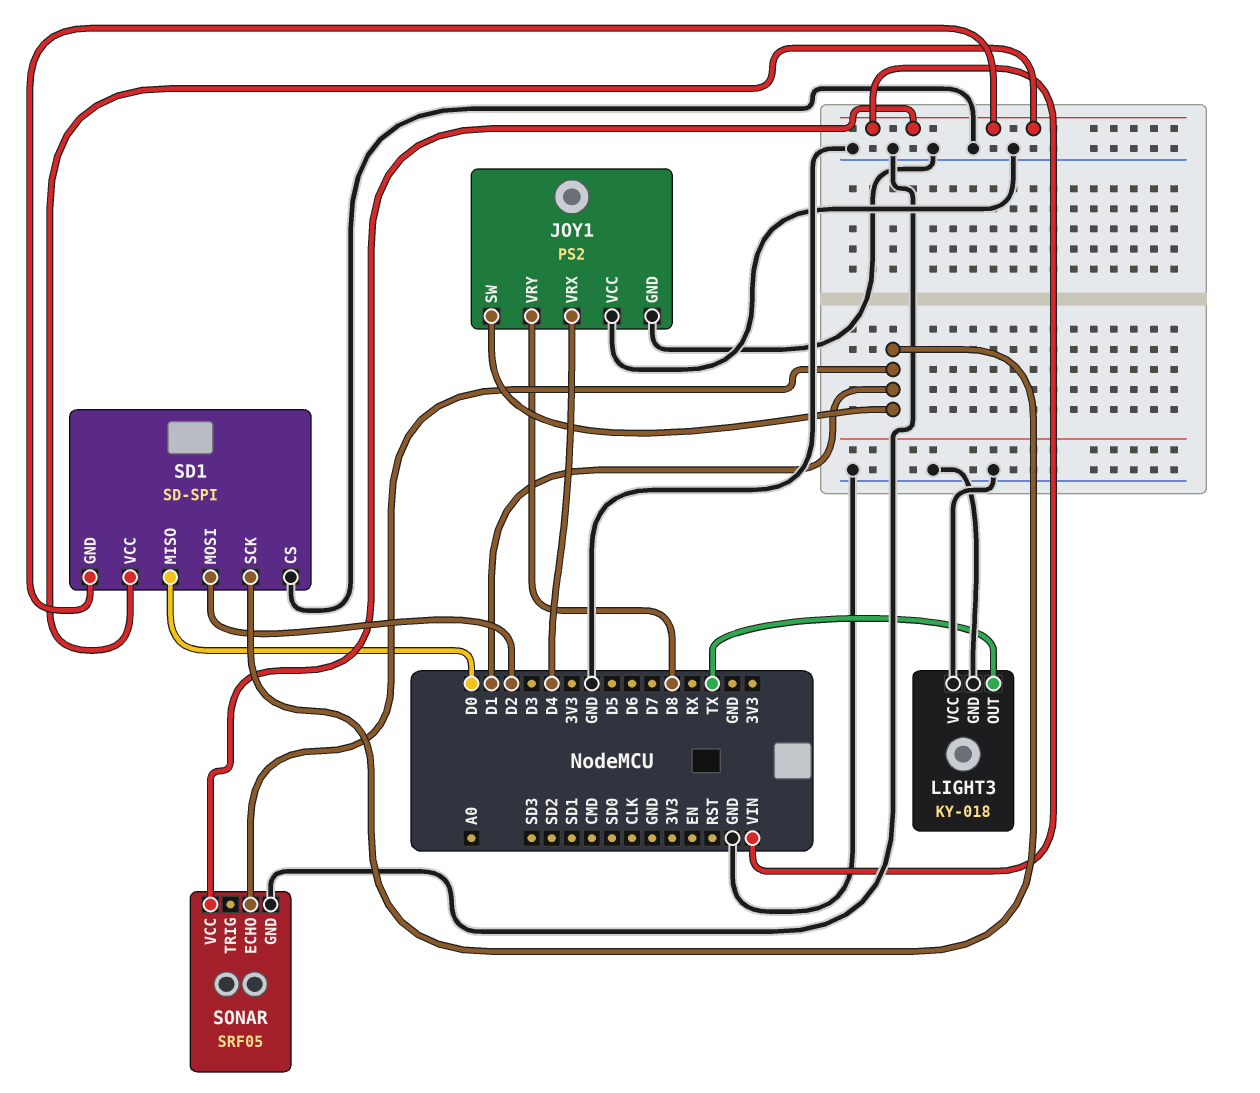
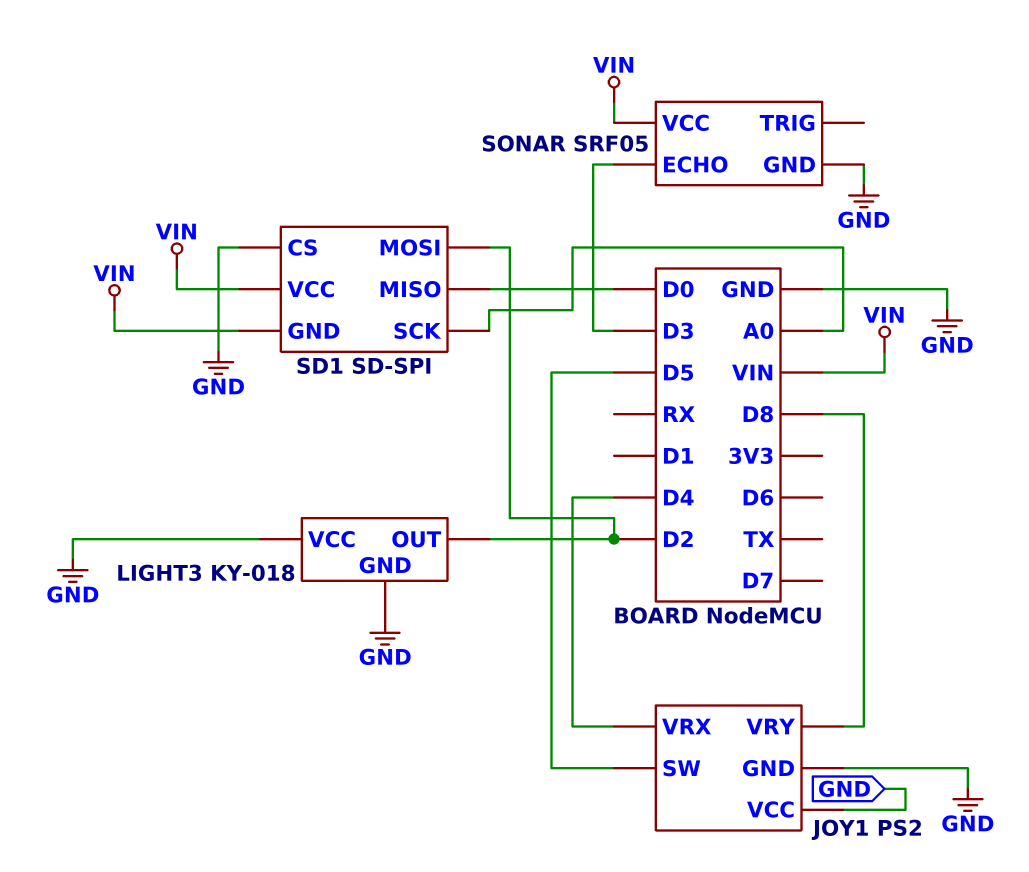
JOY1 pin SW: D1 -> D5
LIGHT3 pin OUT: TX -> D2
SD1 pin SCK: D1 -> A0
SONAR pin ECHO: D1 -> D3

